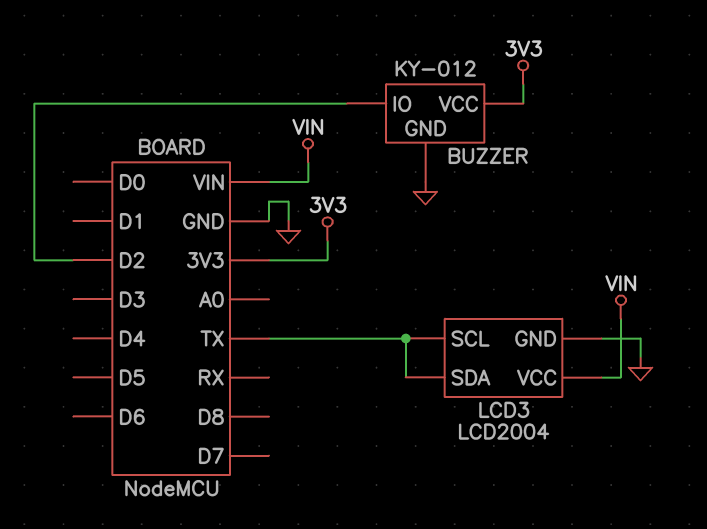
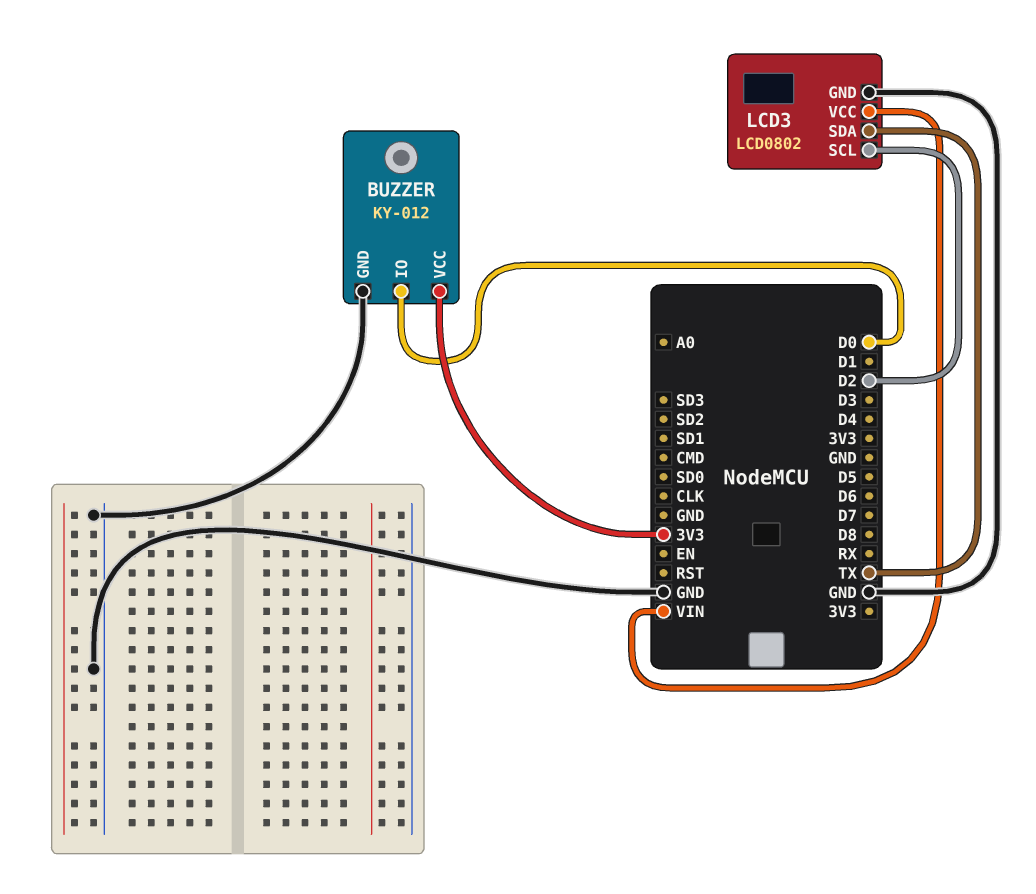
BUZZER pin IO: D2 -> D0
LCD3: LCD2004 -> LCD0802
LCD3 pin SCL: TX -> D2

